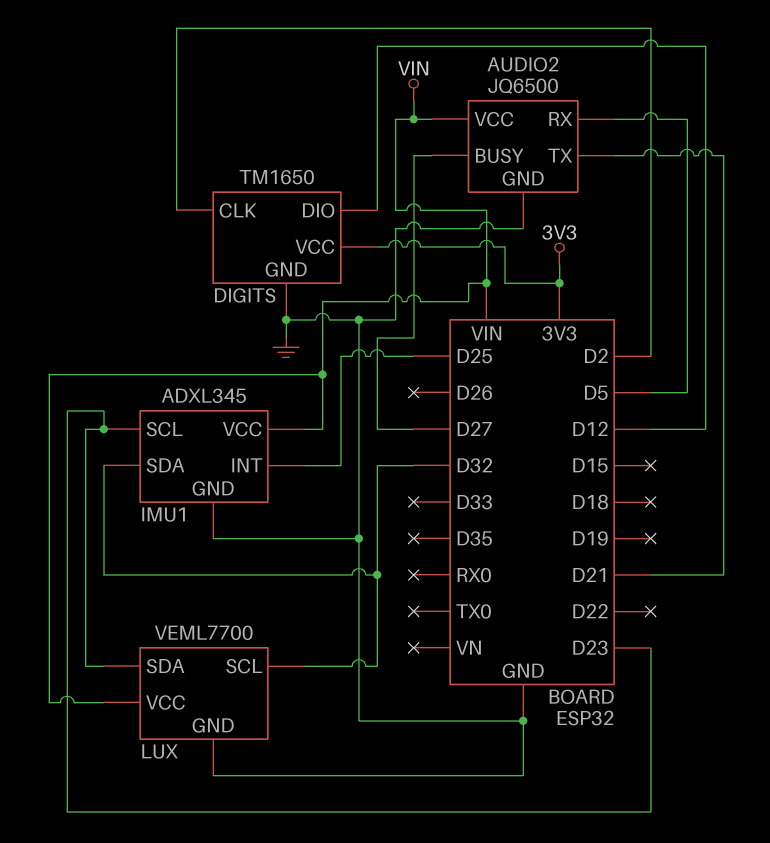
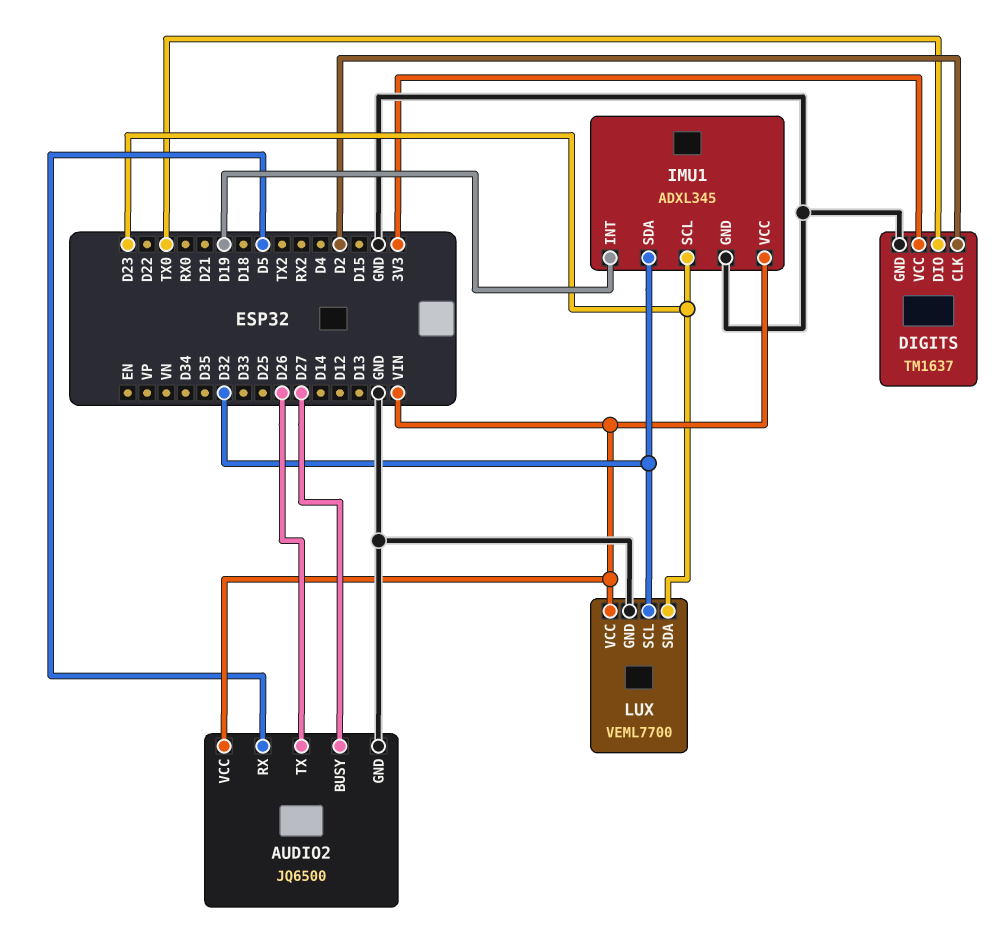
AUDIO2 pin TX: D21 -> D26
DIGITS: TM1650 -> TM1637
DIGITS pin DIO: D12 -> TX0
IMU1 pin INT: D25 -> D19

